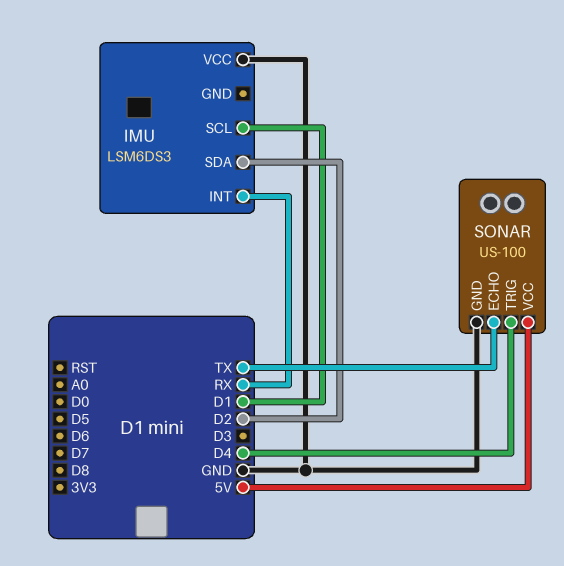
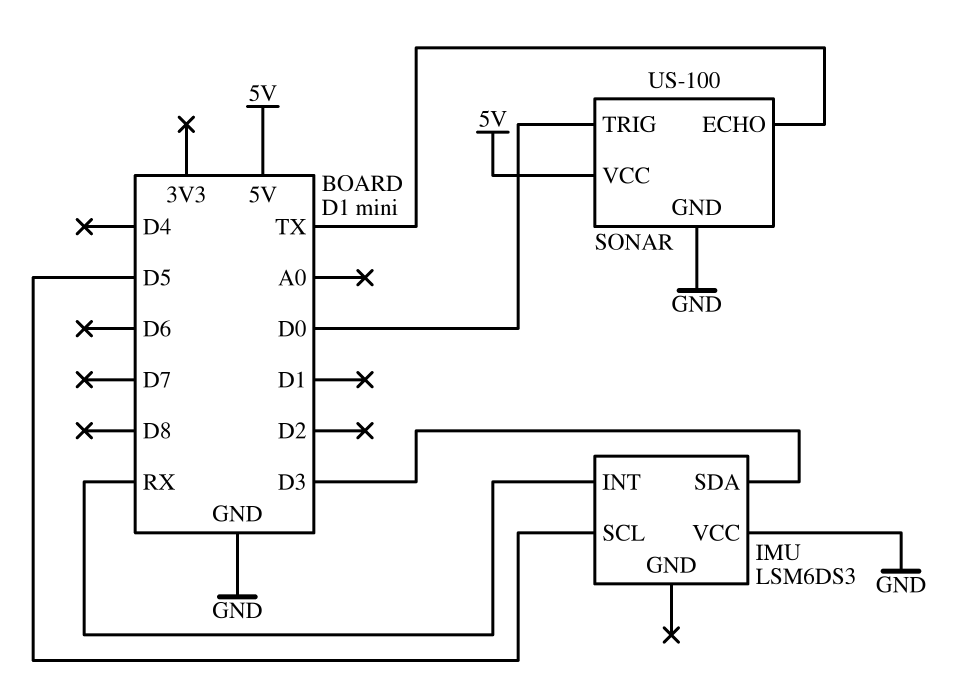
IMU pin SCL: D1 -> D5
IMU pin SDA: D2 -> D3
SONAR pin TRIG: D4 -> D0

